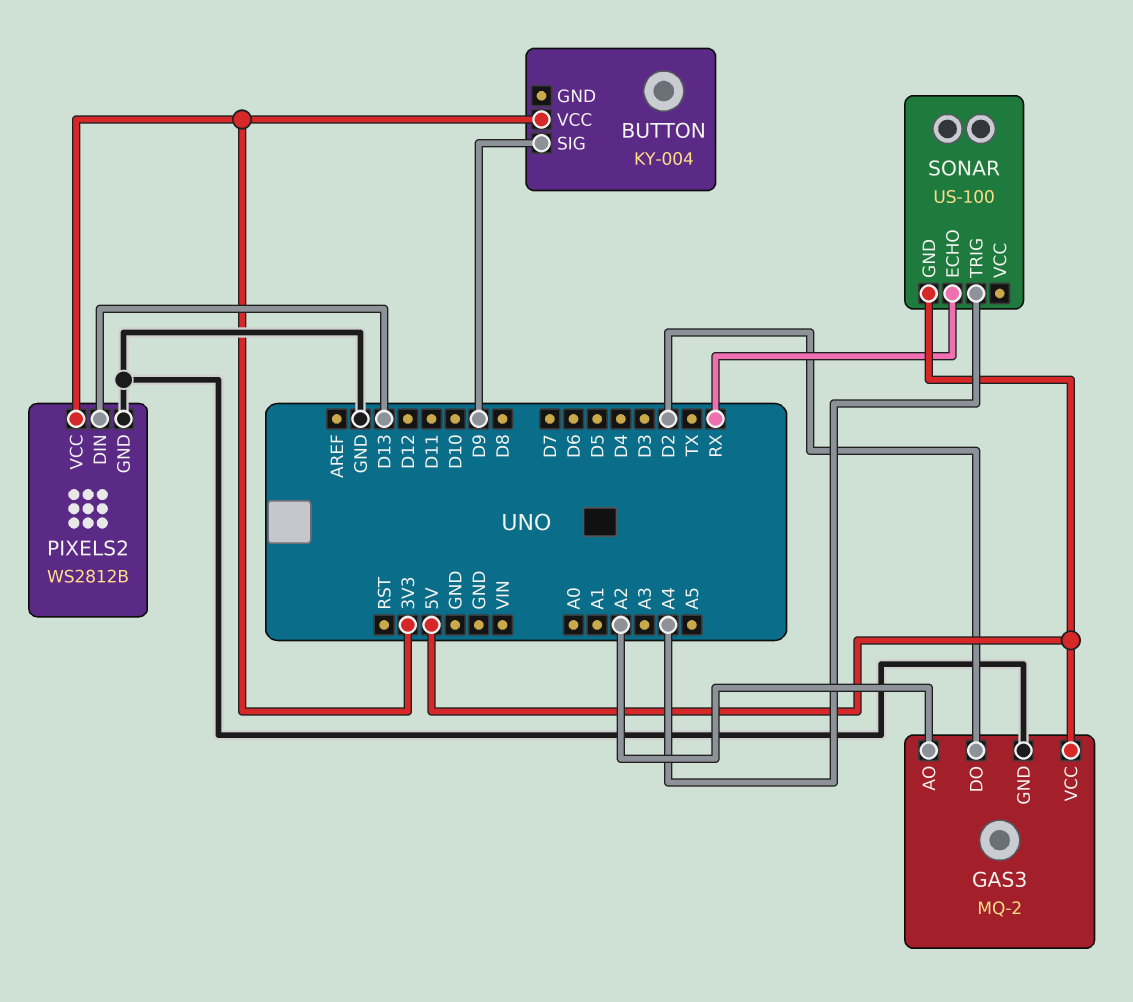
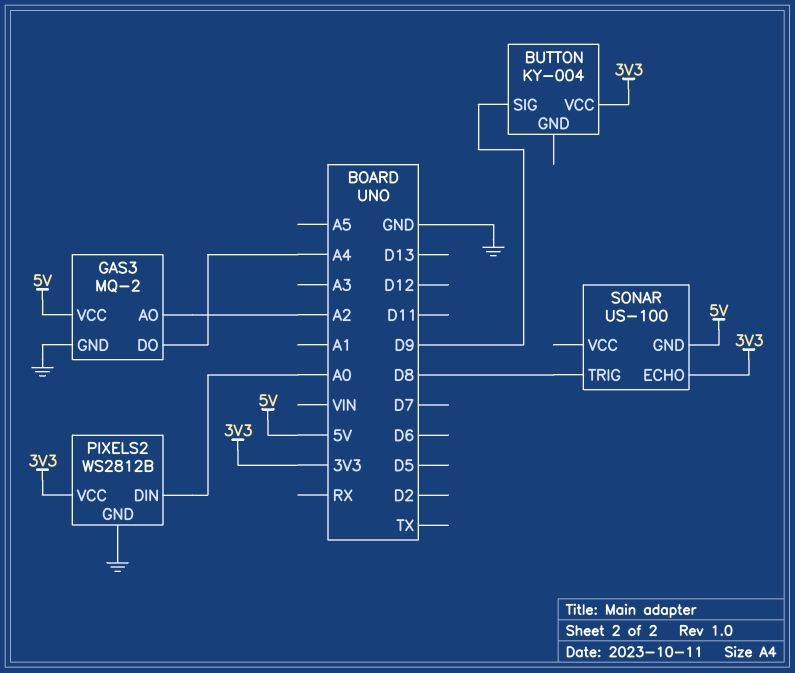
GAS3 pin DO: D2 -> A4
PIXELS2 pin DIN: D13 -> A0
SONAR pin ECHO: RX -> 3V3
SONAR pin TRIG: A4 -> D8

